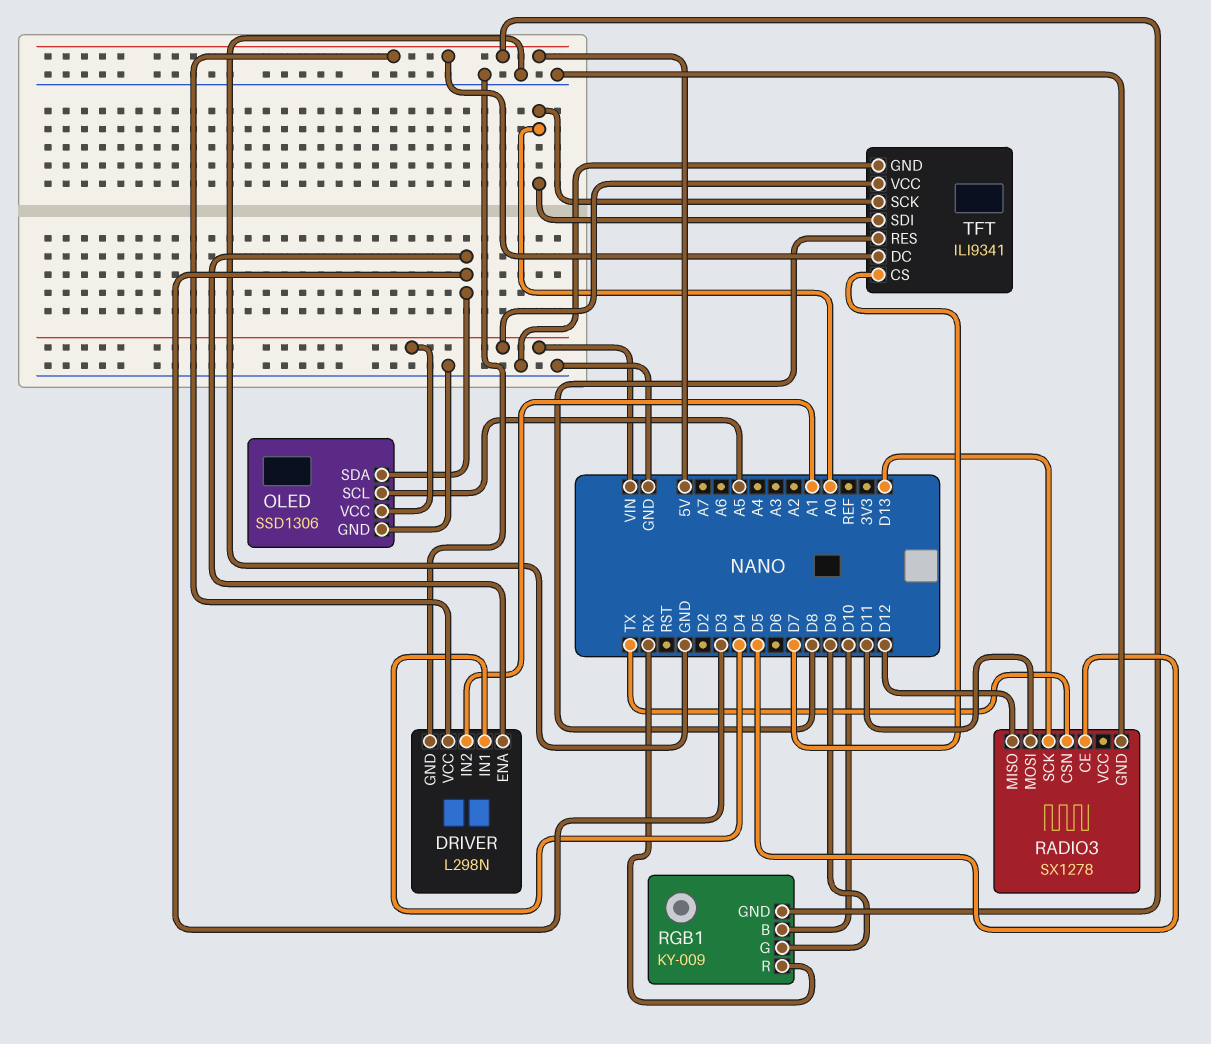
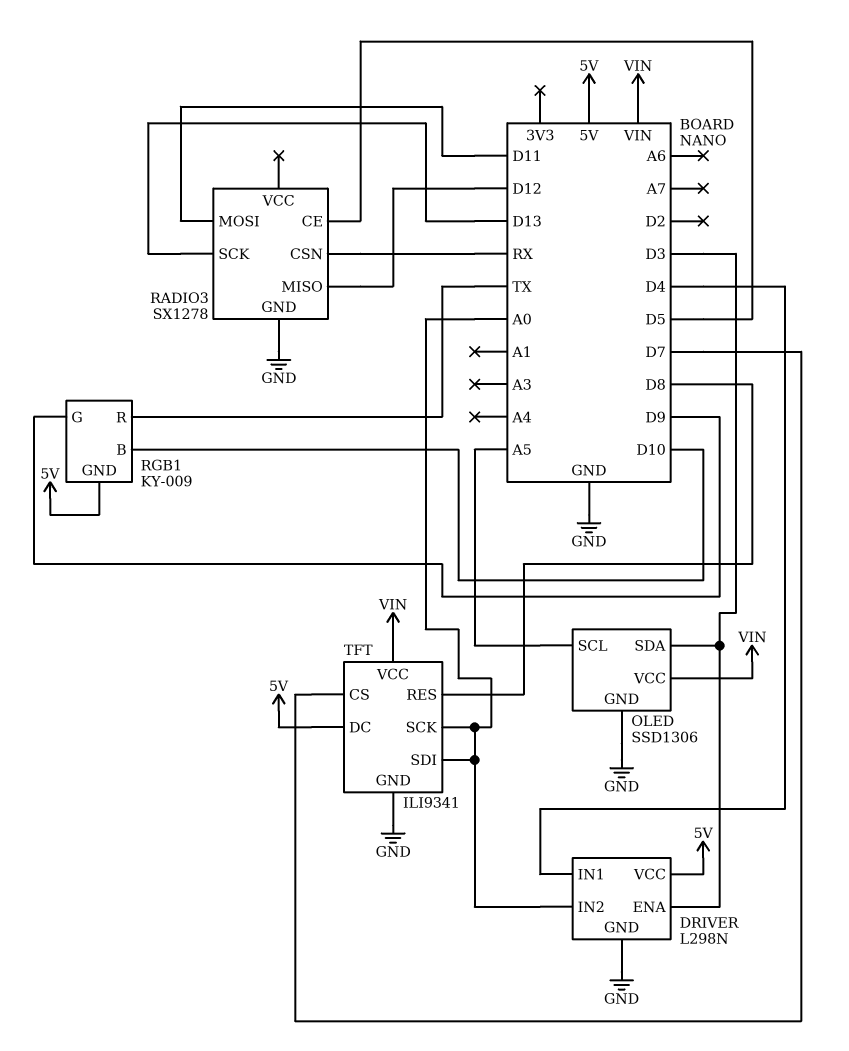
DRIVER pin IN2: A1 -> A0
RADIO3 pin CSN: TX -> RX
RGB1 pin R: RX -> TX

